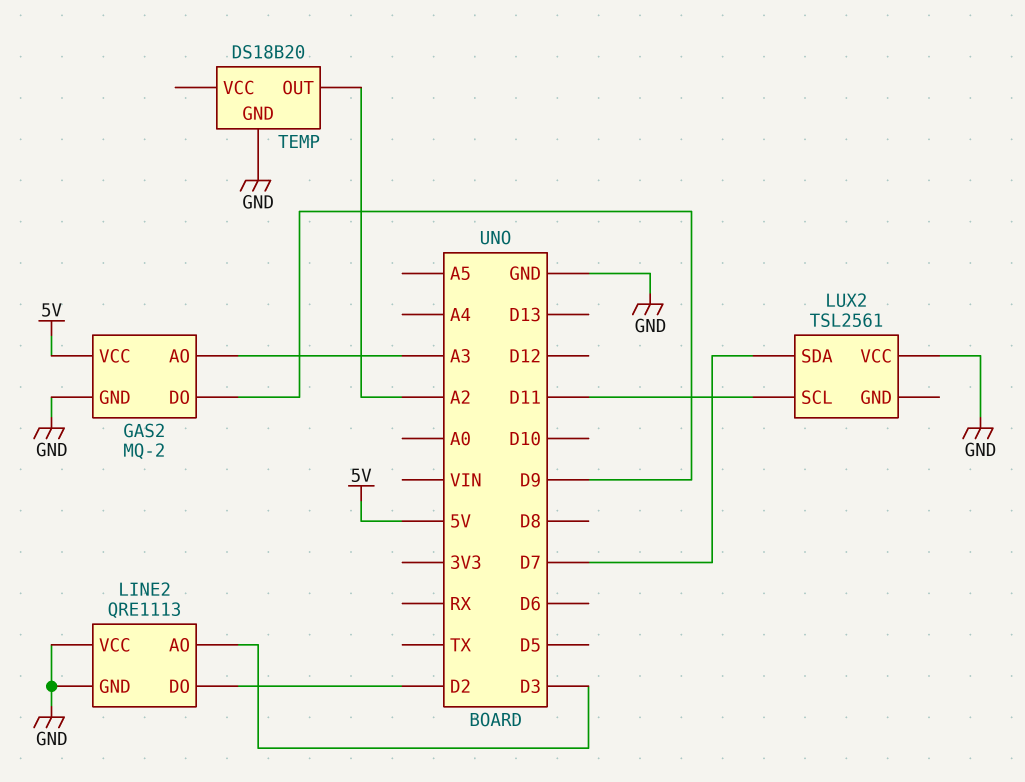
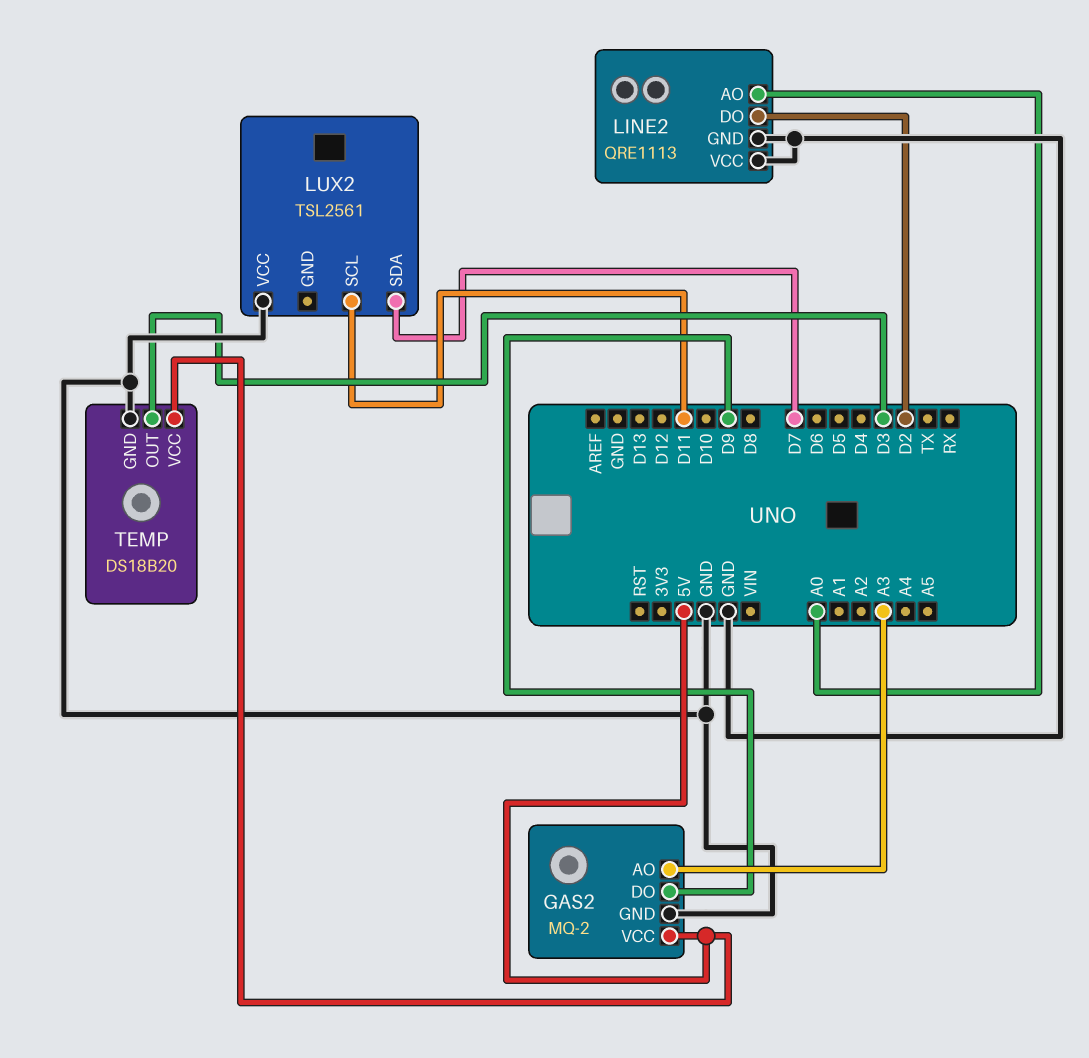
LINE2 pin AO: D3 -> A0
TEMP pin OUT: A2 -> D3
TEMP pin VCC: none -> 5V

